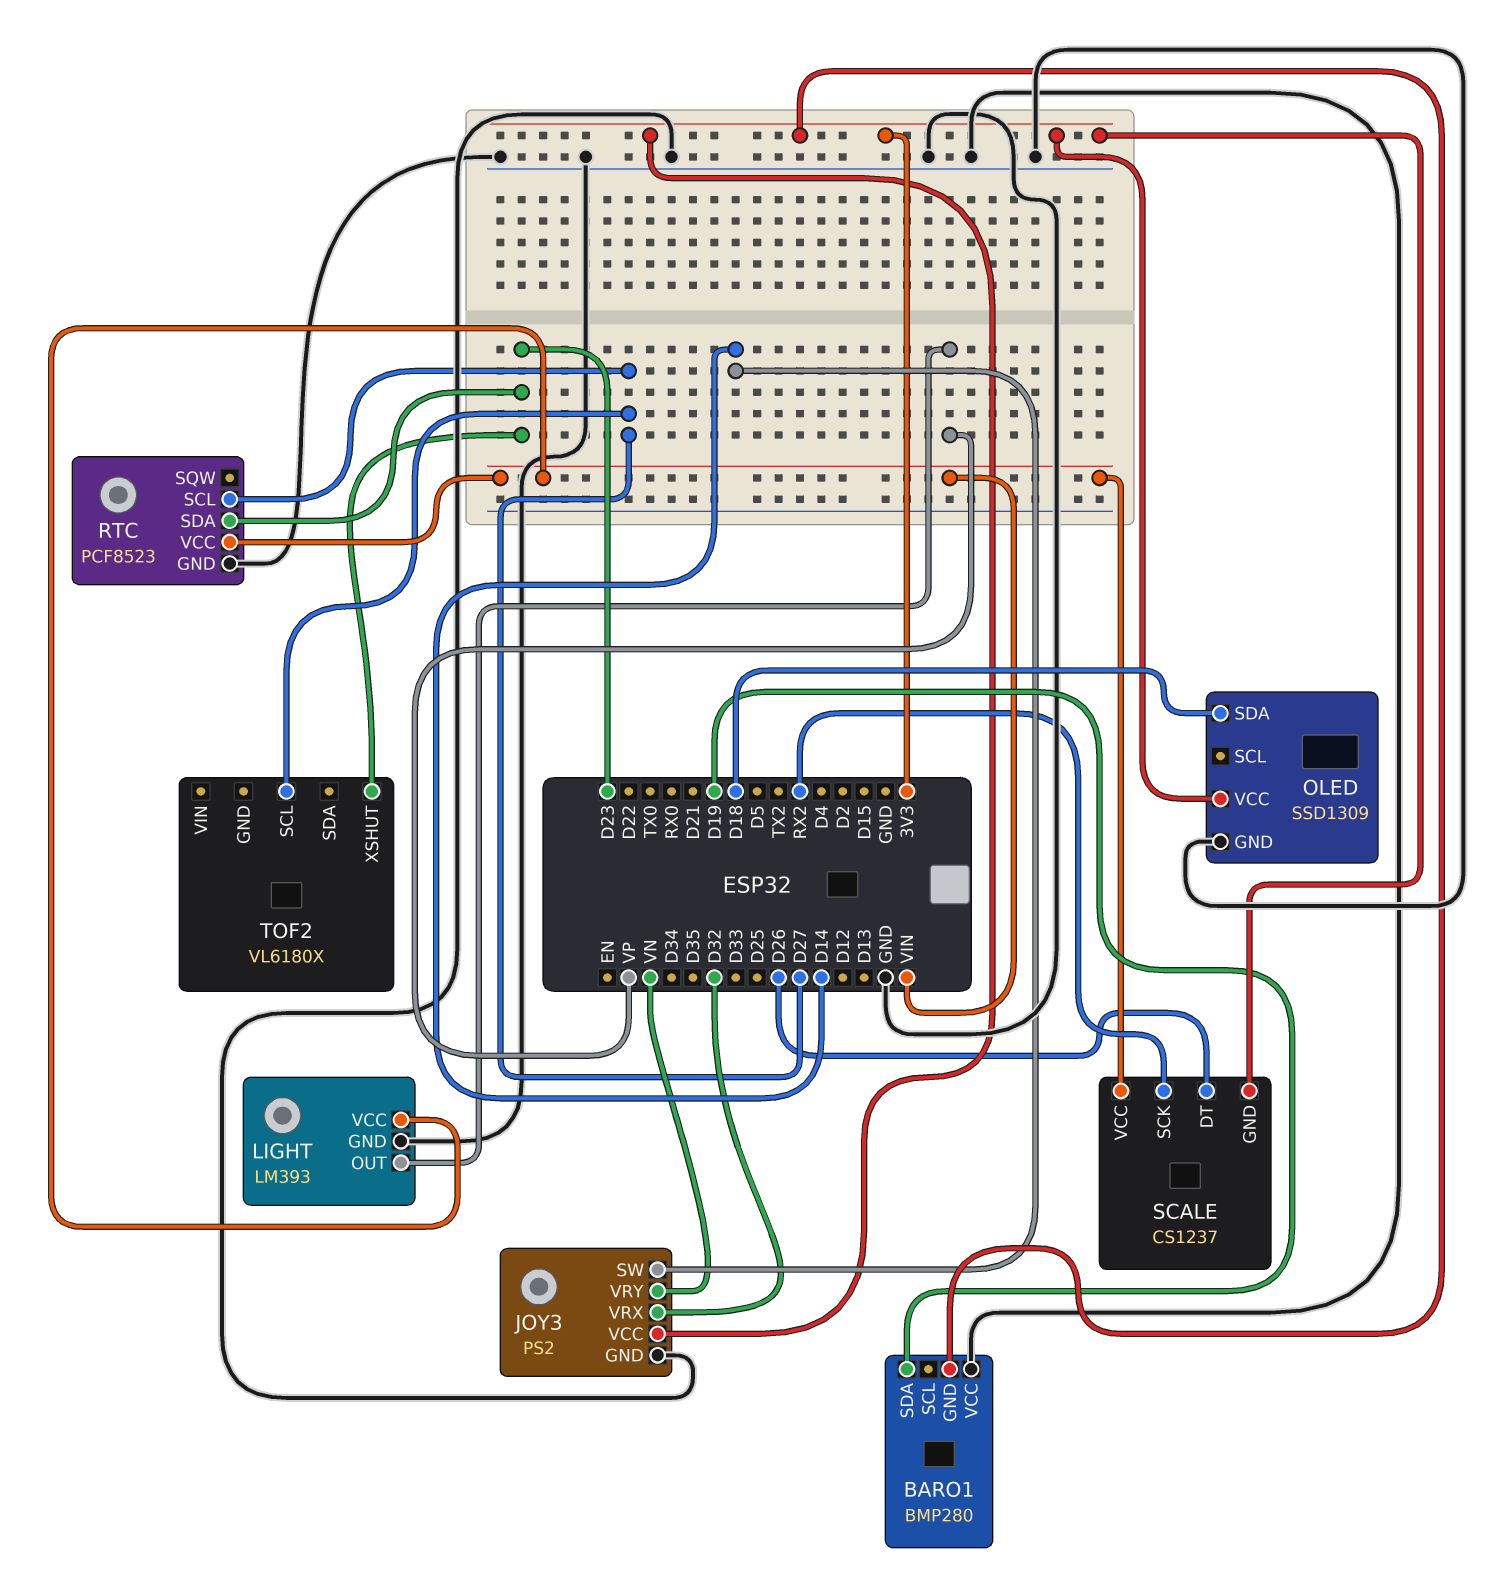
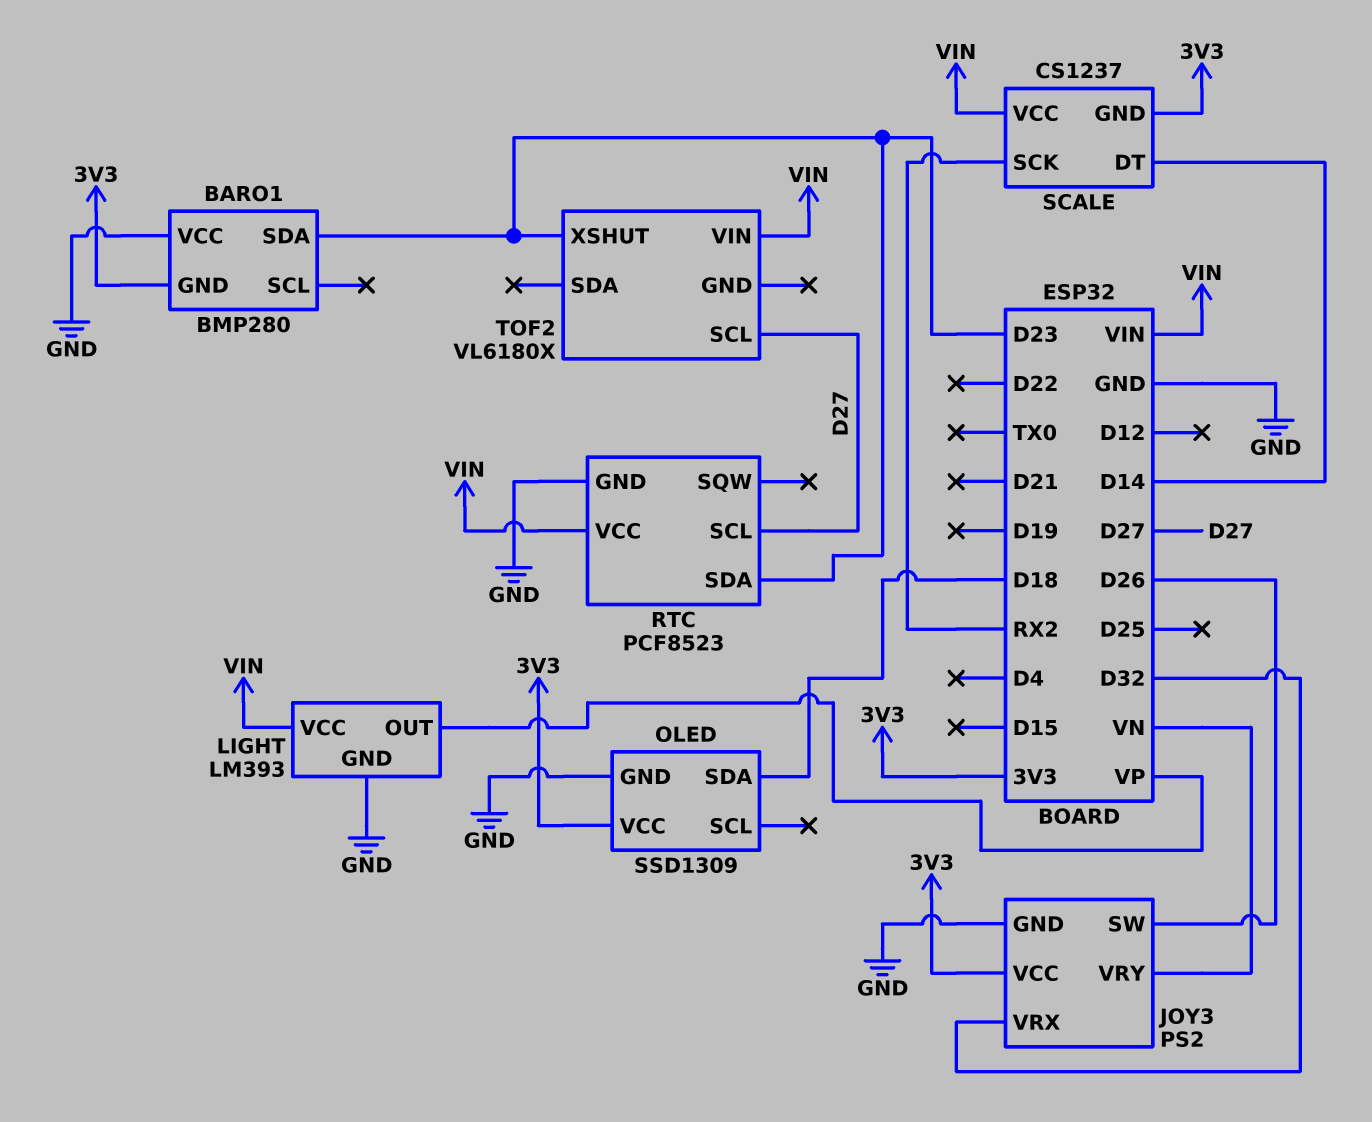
BARO1 pin SDA: D19 -> D23
JOY3 pin SW: D14 -> D26
SCALE pin DT: D26 -> D14
TOF2 pin VIN: none -> VIN

